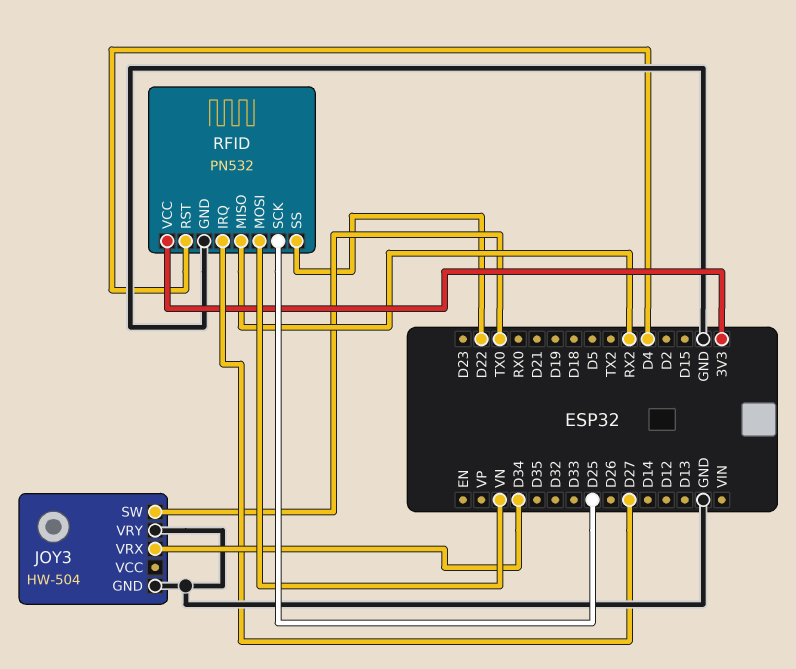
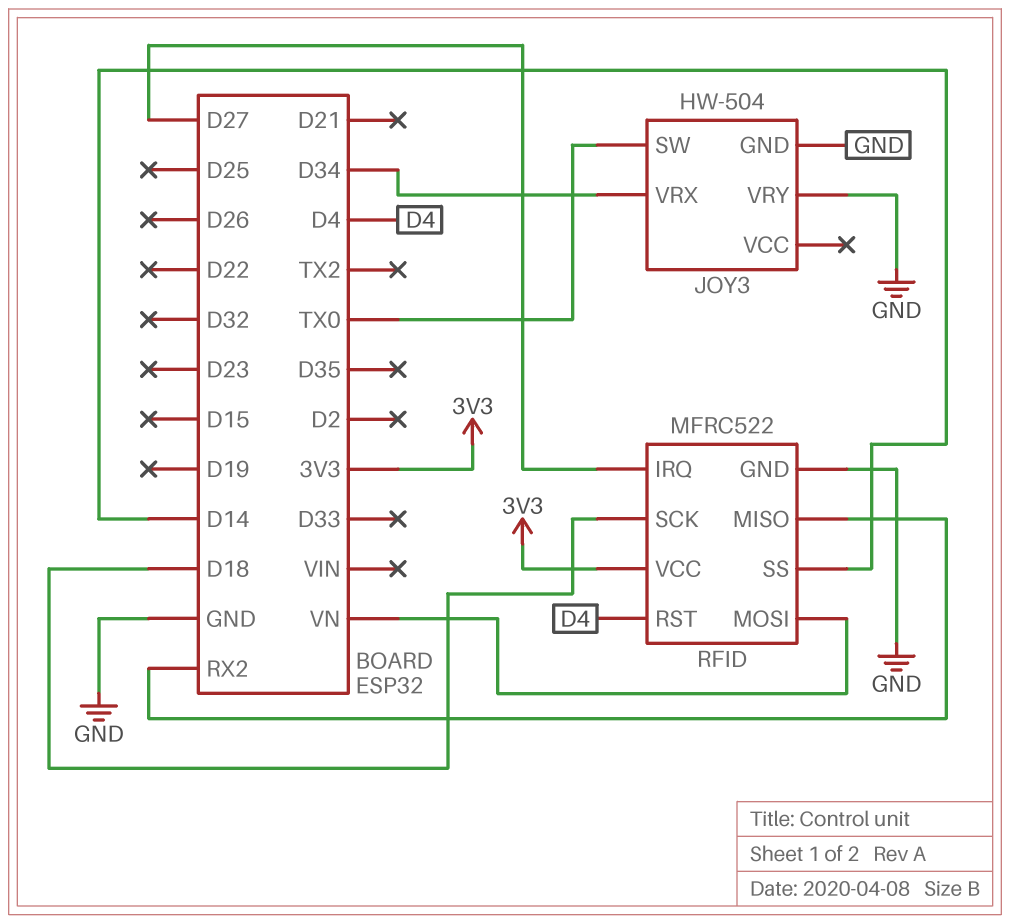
RFID: PN532 -> MFRC522
RFID pin SCK: D25 -> D18
RFID pin SS: D22 -> D14

